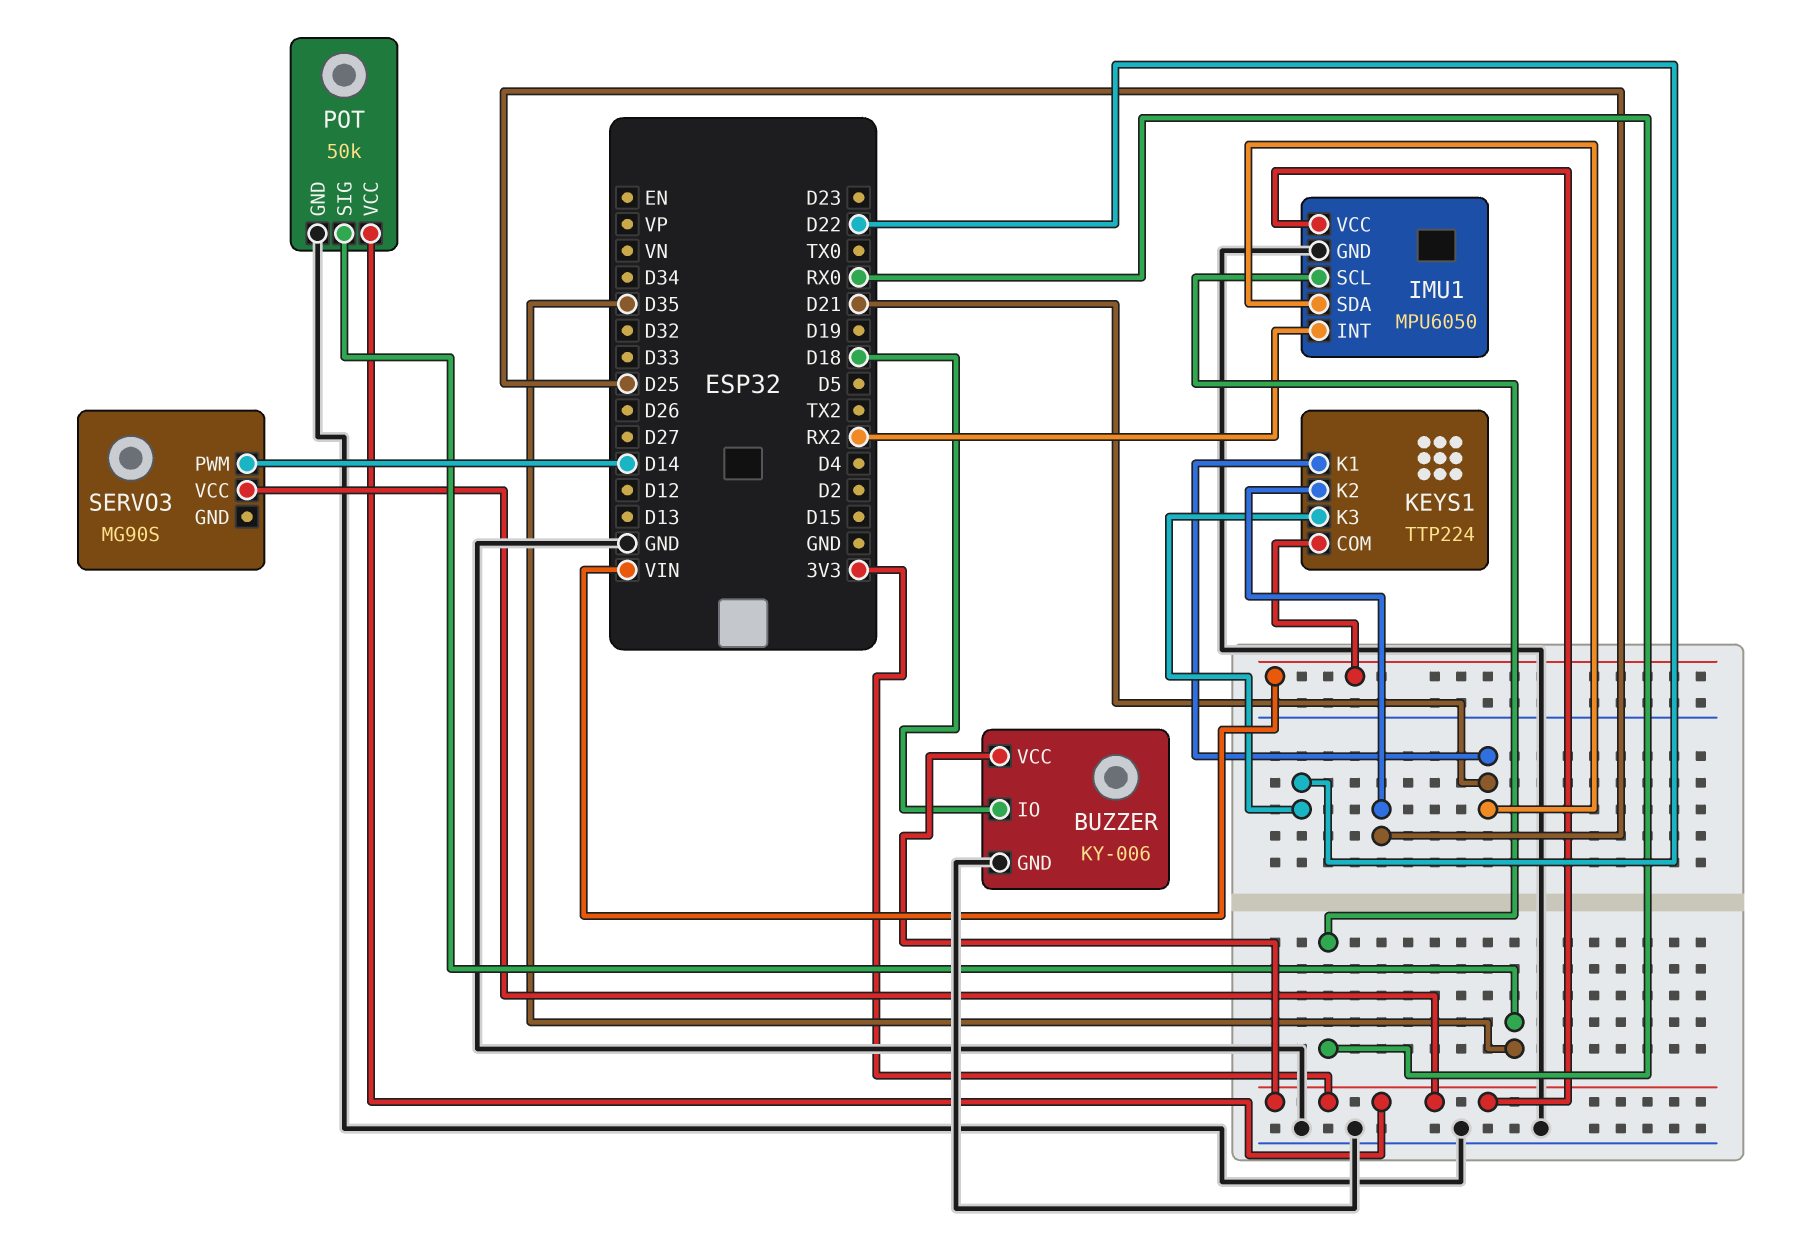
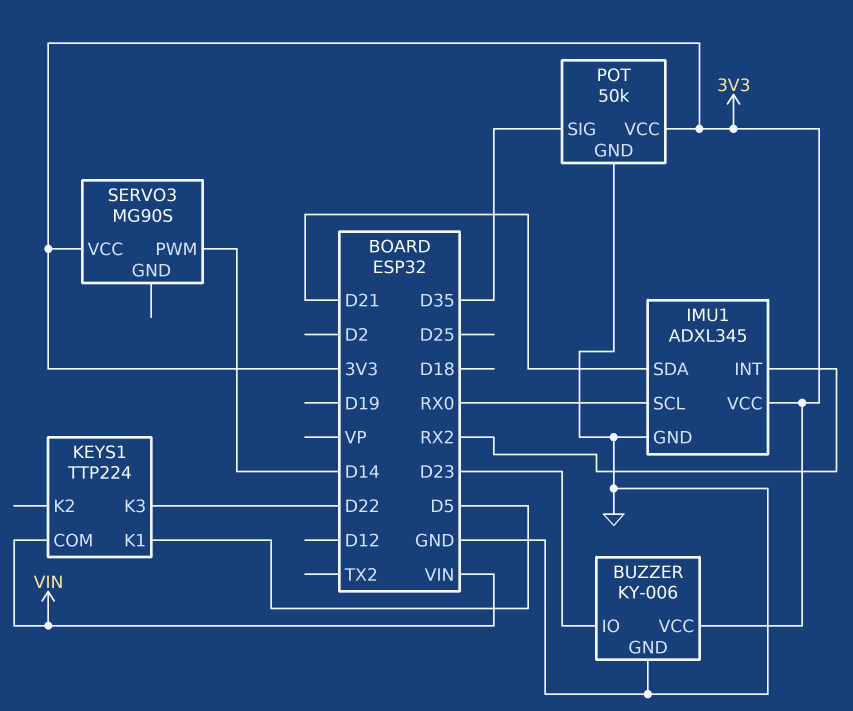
BUZZER pin IO: D18 -> D23
IMU1: MPU6050 -> ADXL345
KEYS1 pin K1: D21 -> D5
KEYS1 pin K2: D25 -> none

